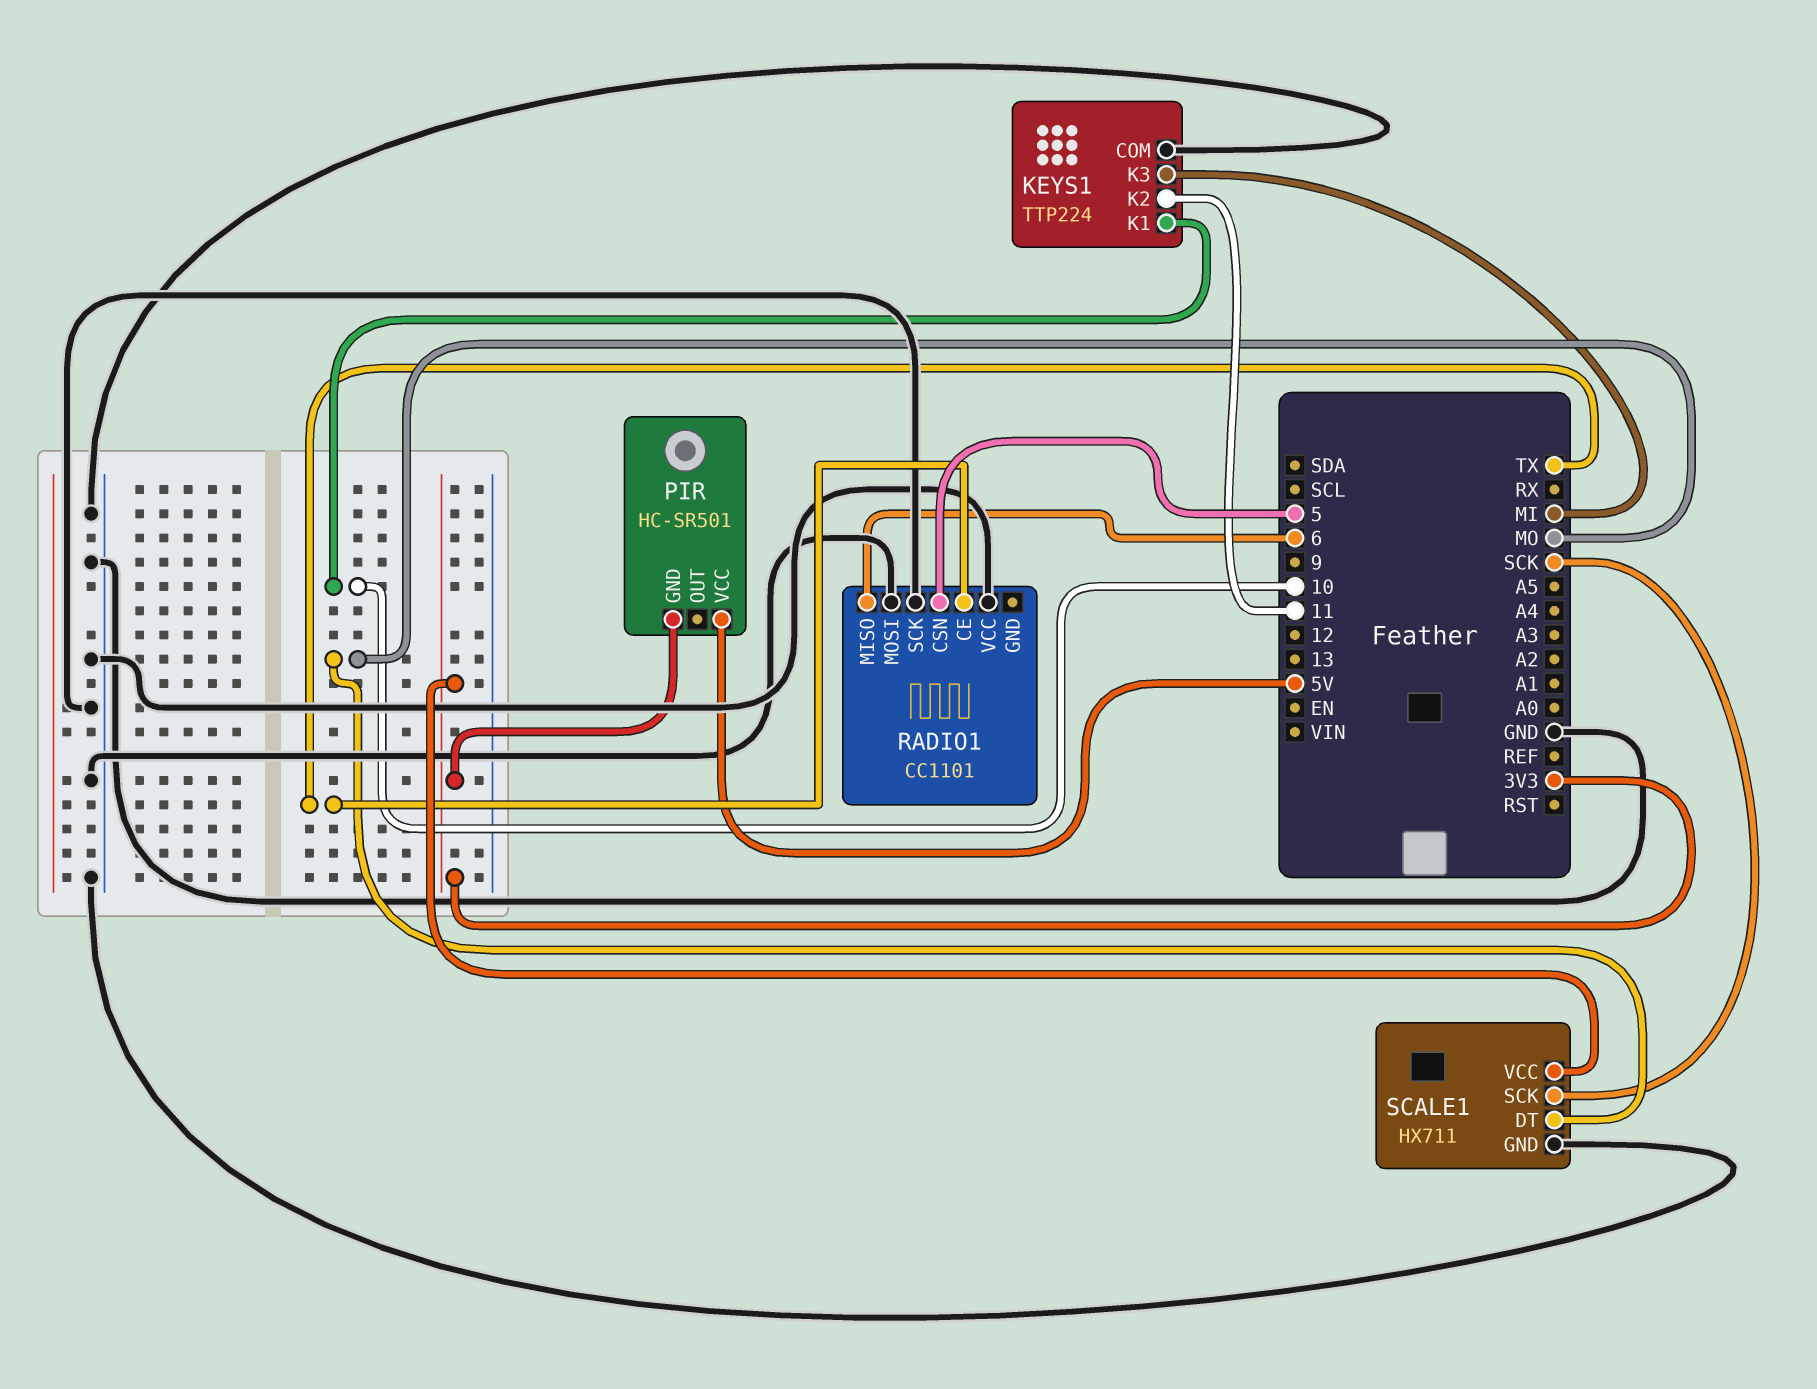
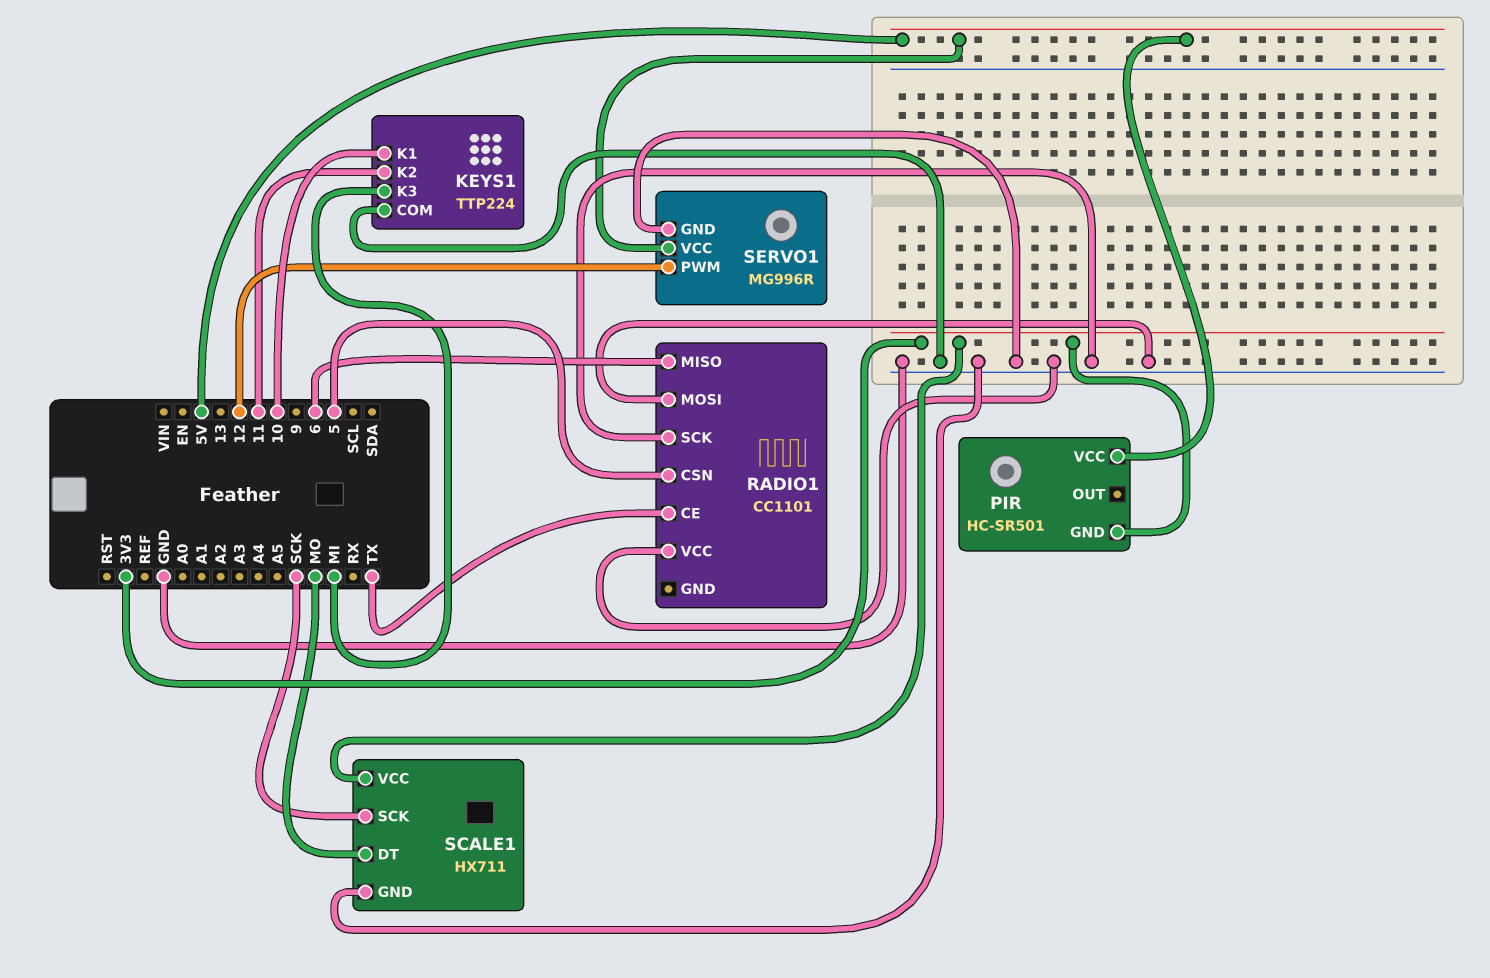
SERVO1: none -> MG996R
SERVO1 pin GND: none -> GND
SERVO1 pin PWM: none -> 12
SERVO1 pin VCC: none -> 5V

